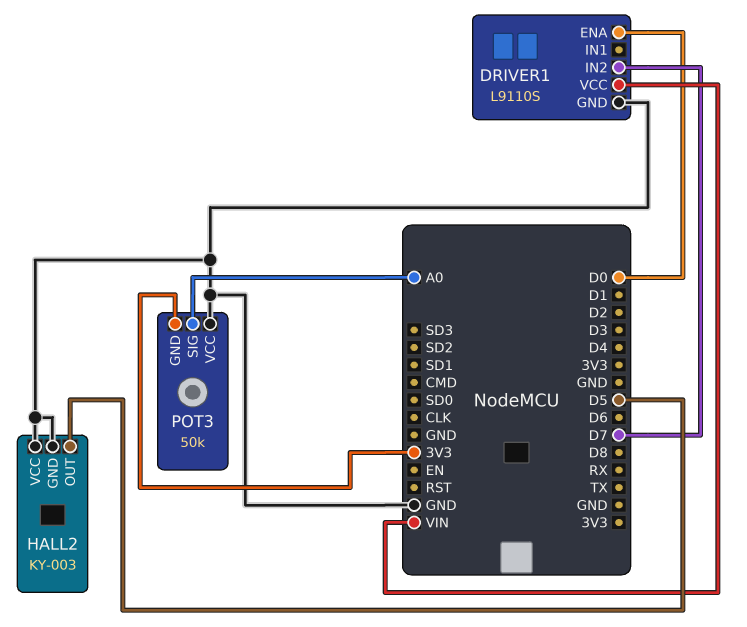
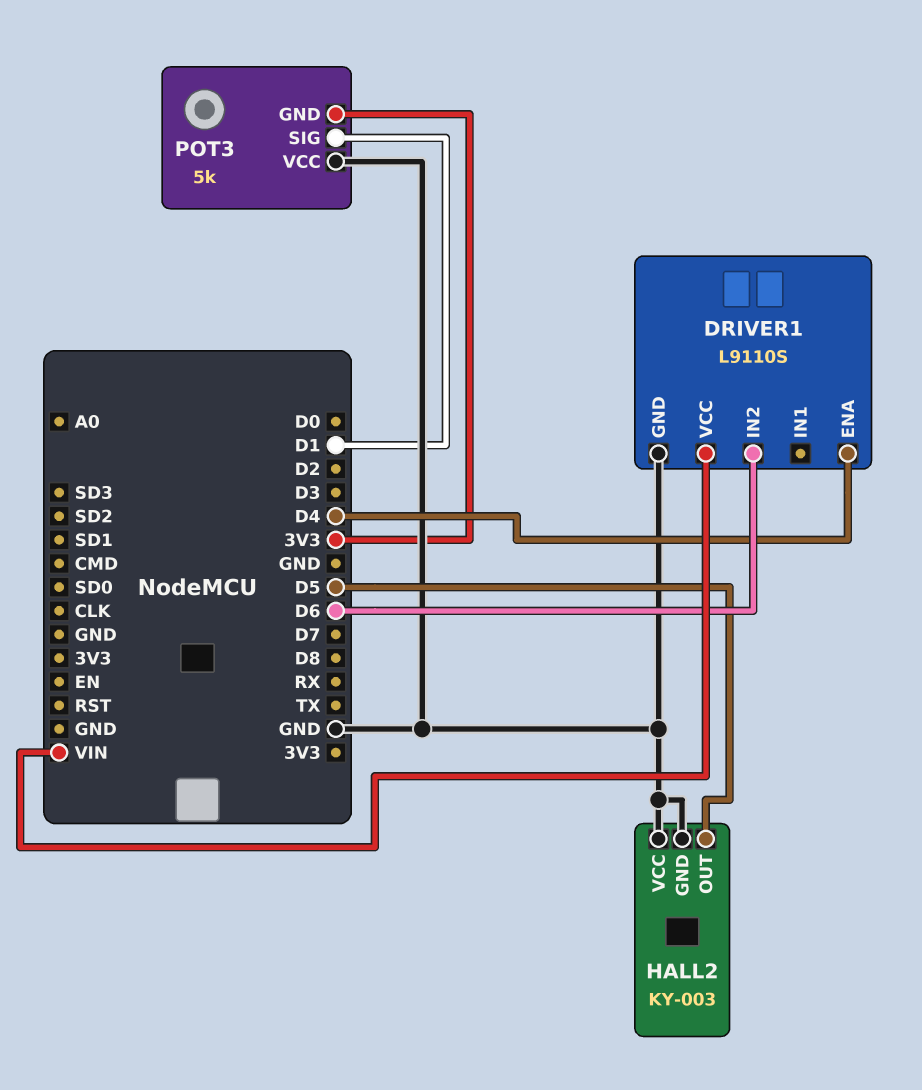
DRIVER1 pin ENA: D0 -> D4
DRIVER1 pin IN2: D7 -> D6
POT3: 50k -> 5k
POT3 pin SIG: A0 -> D1

